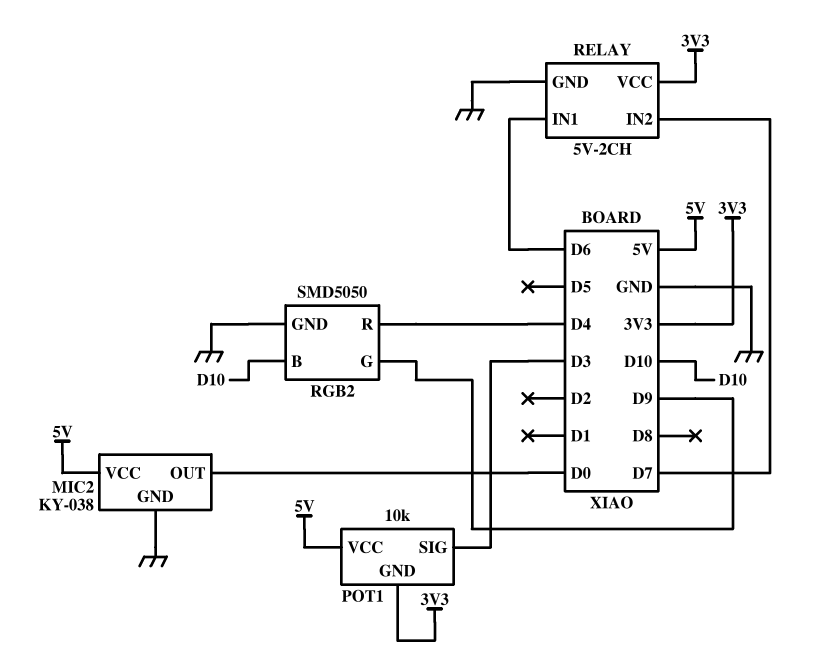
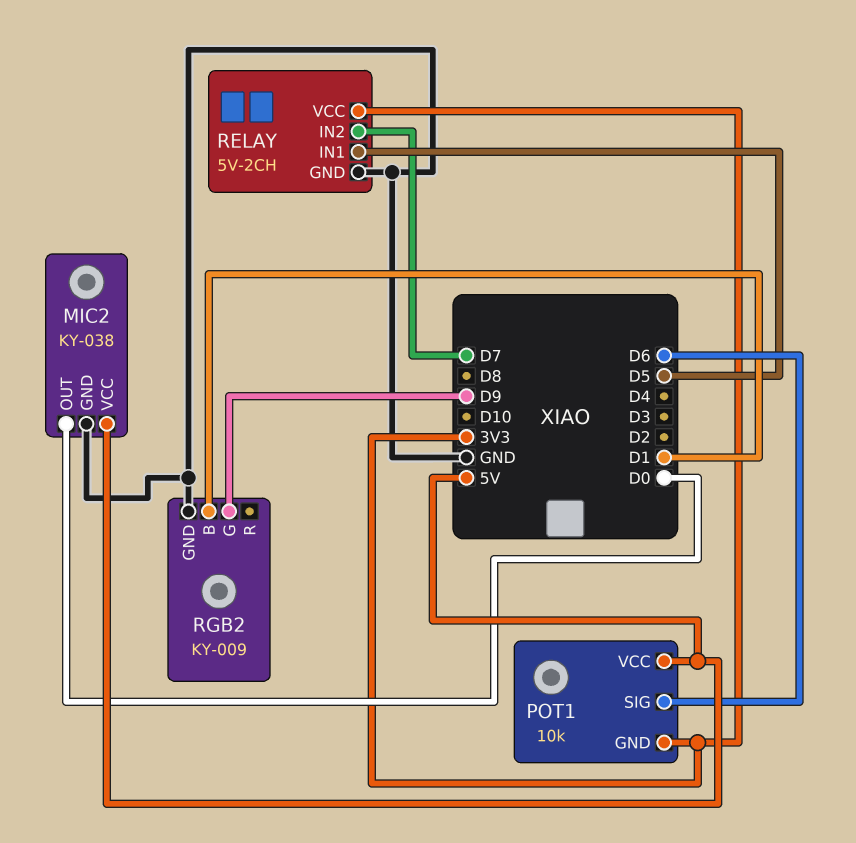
POT1 pin SIG: D3 -> D6
RELAY pin IN1: D6 -> D5
RGB2: SMD5050 -> KY-009
RGB2 pin B: D10 -> D1
RGB2 pin R: D4 -> none

